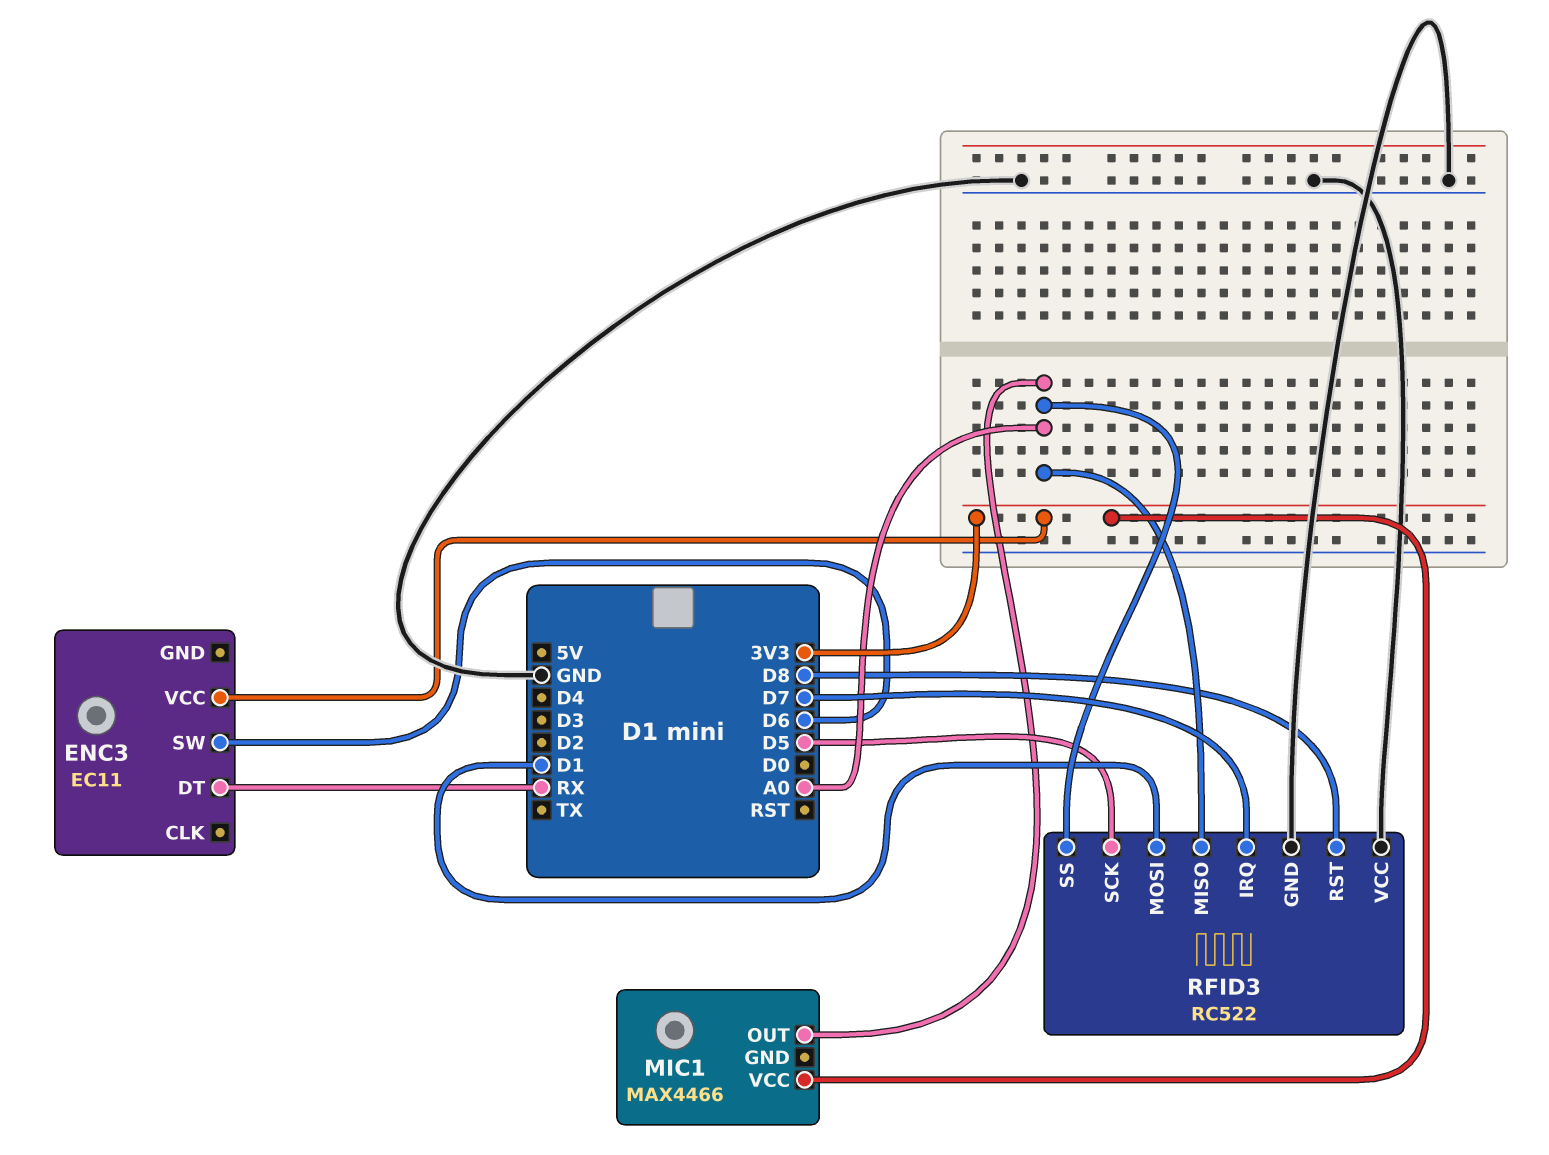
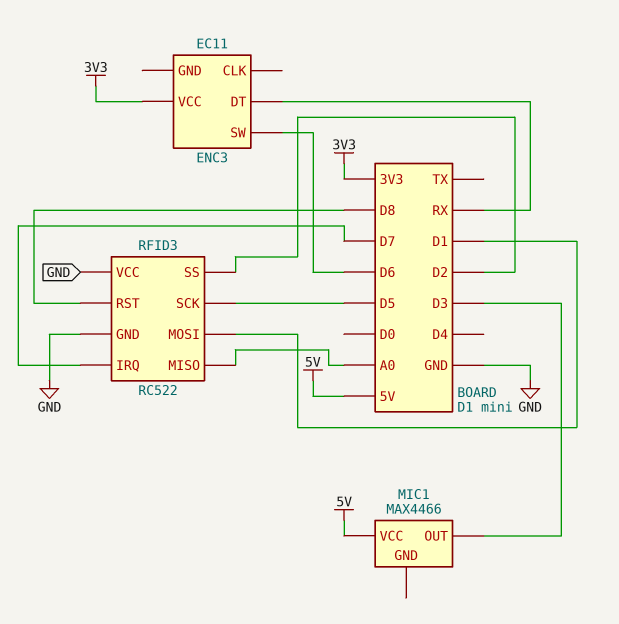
MIC1 pin OUT: A0 -> D3
MIC1 pin VCC: 3V3 -> 5V
RFID3 pin SS: A0 -> D2

